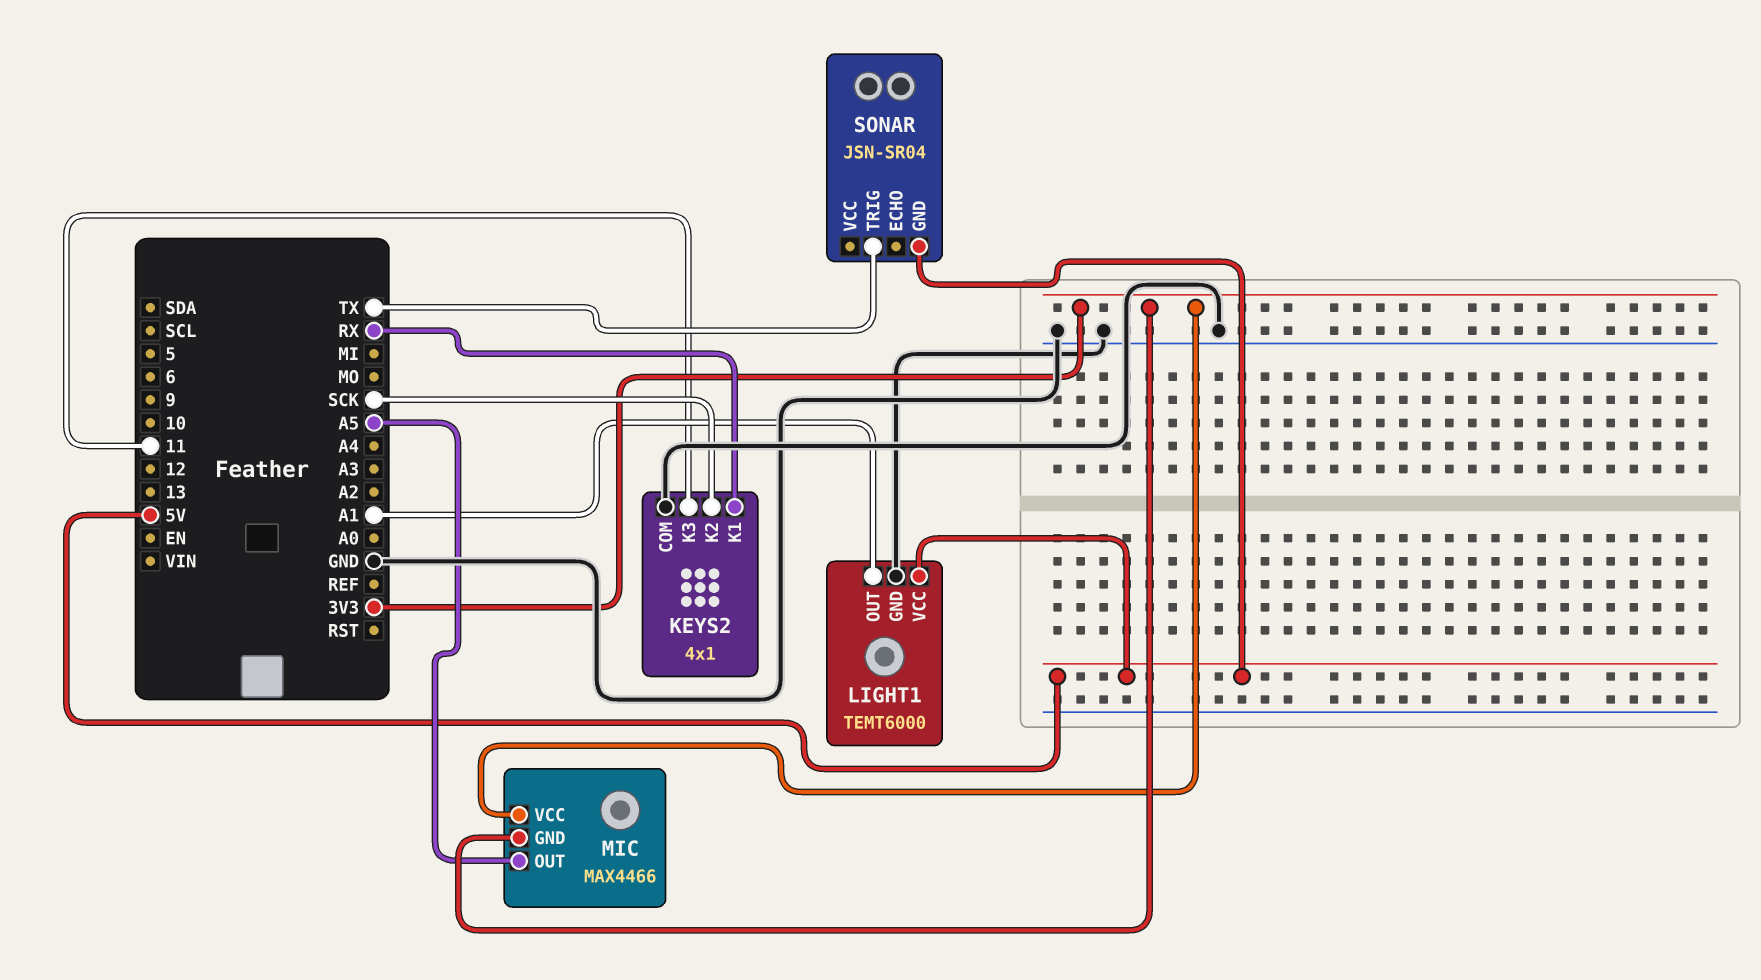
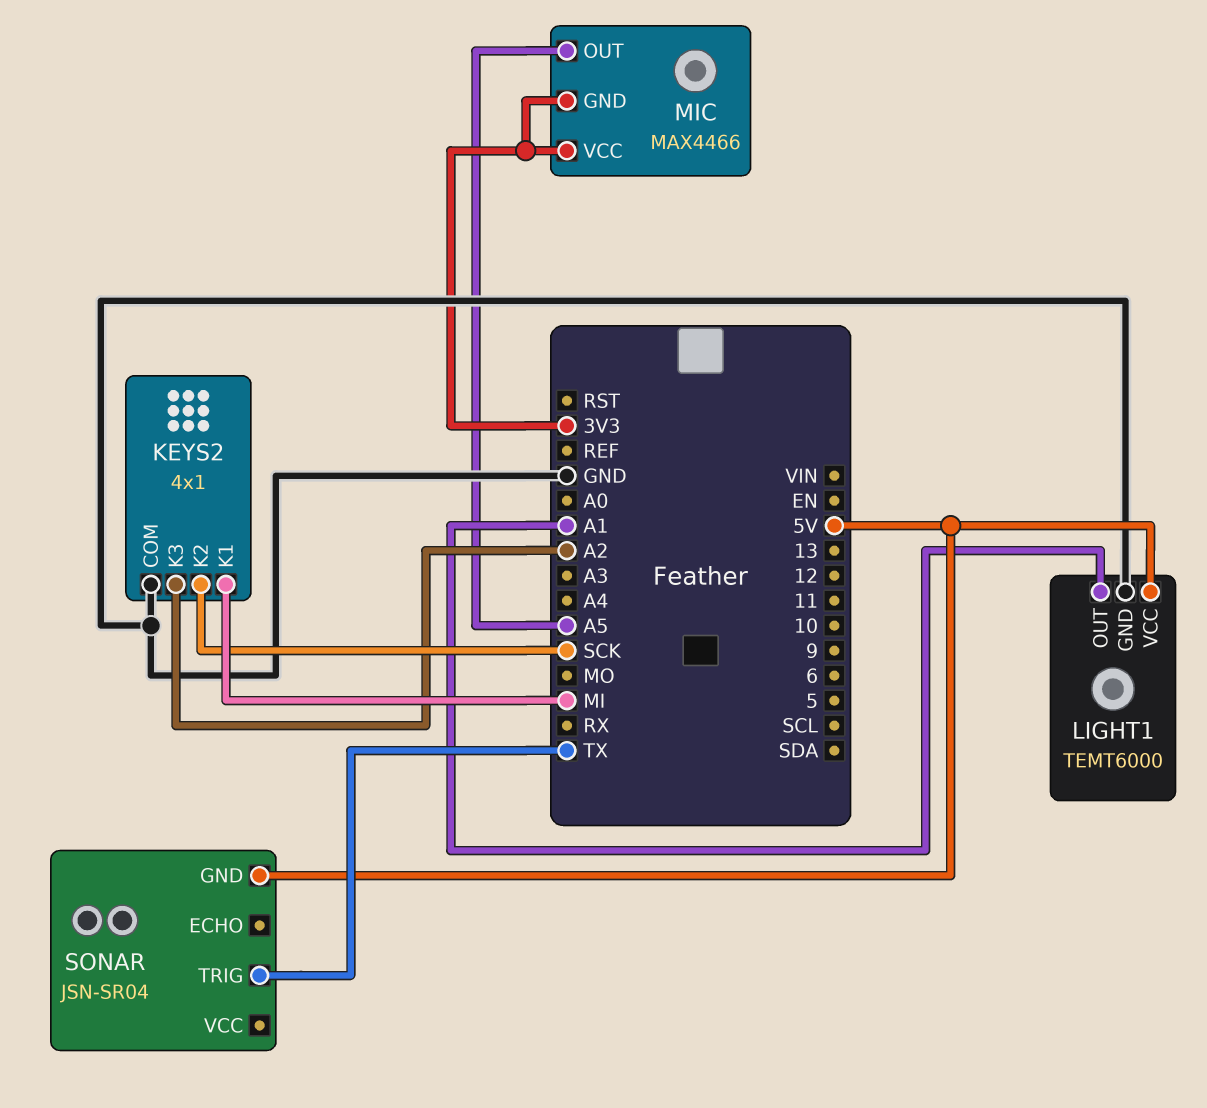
KEYS2 pin K1: RX -> MI
KEYS2 pin K3: 11 -> A2

